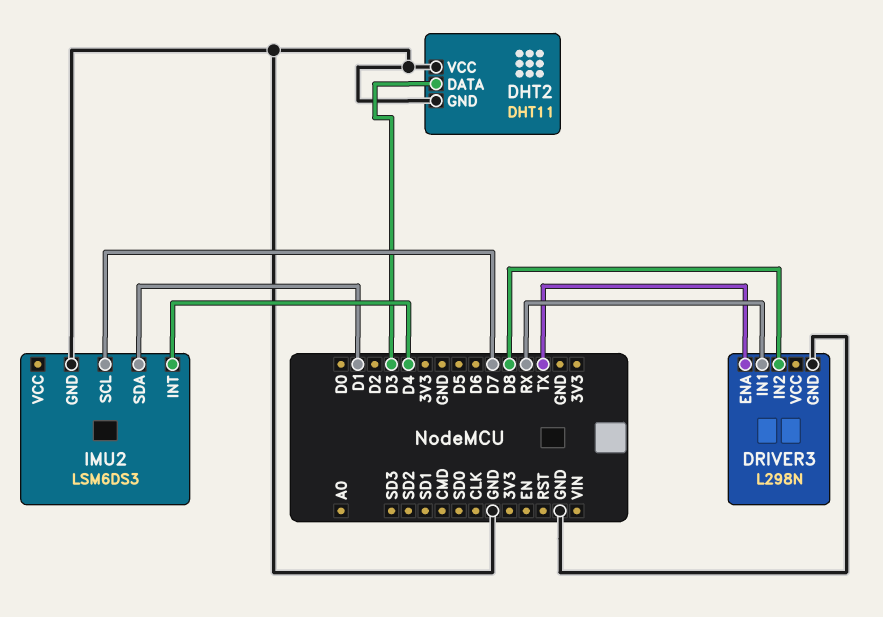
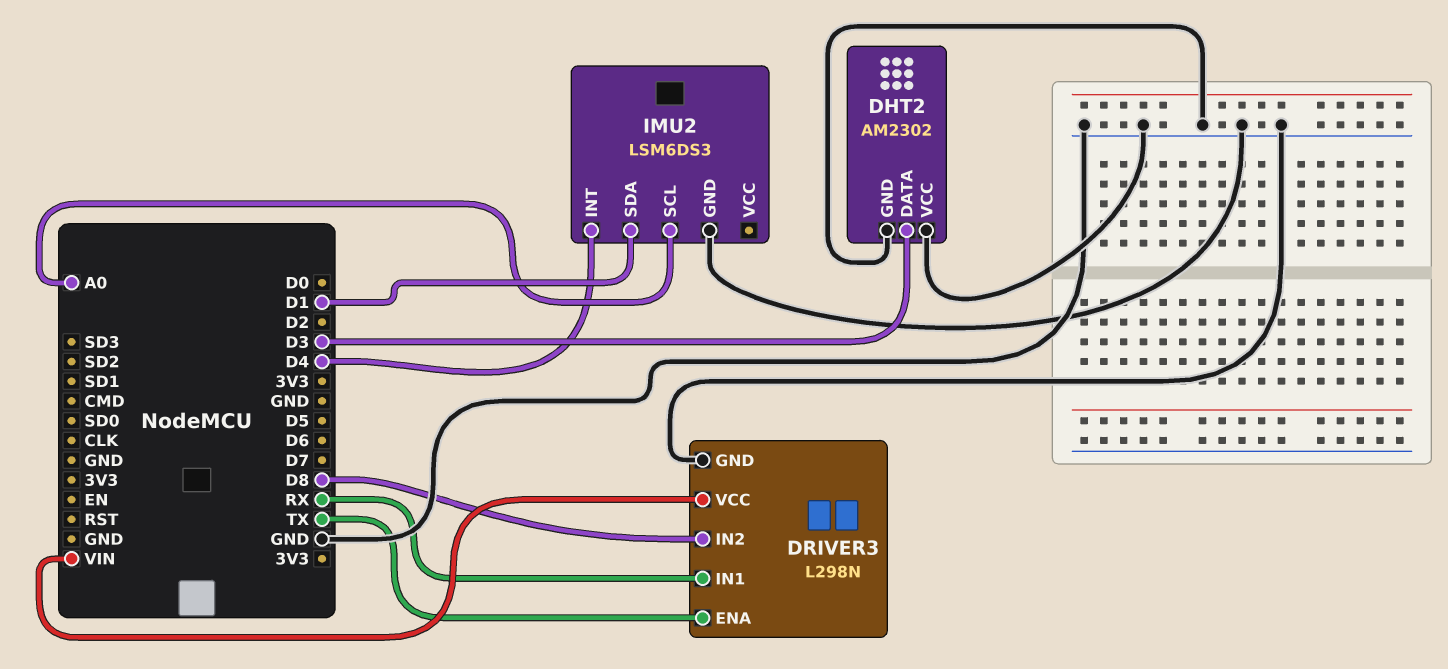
DHT2: DHT11 -> AM2302
DRIVER3 pin VCC: none -> VIN
IMU2 pin SCL: D7 -> A0

